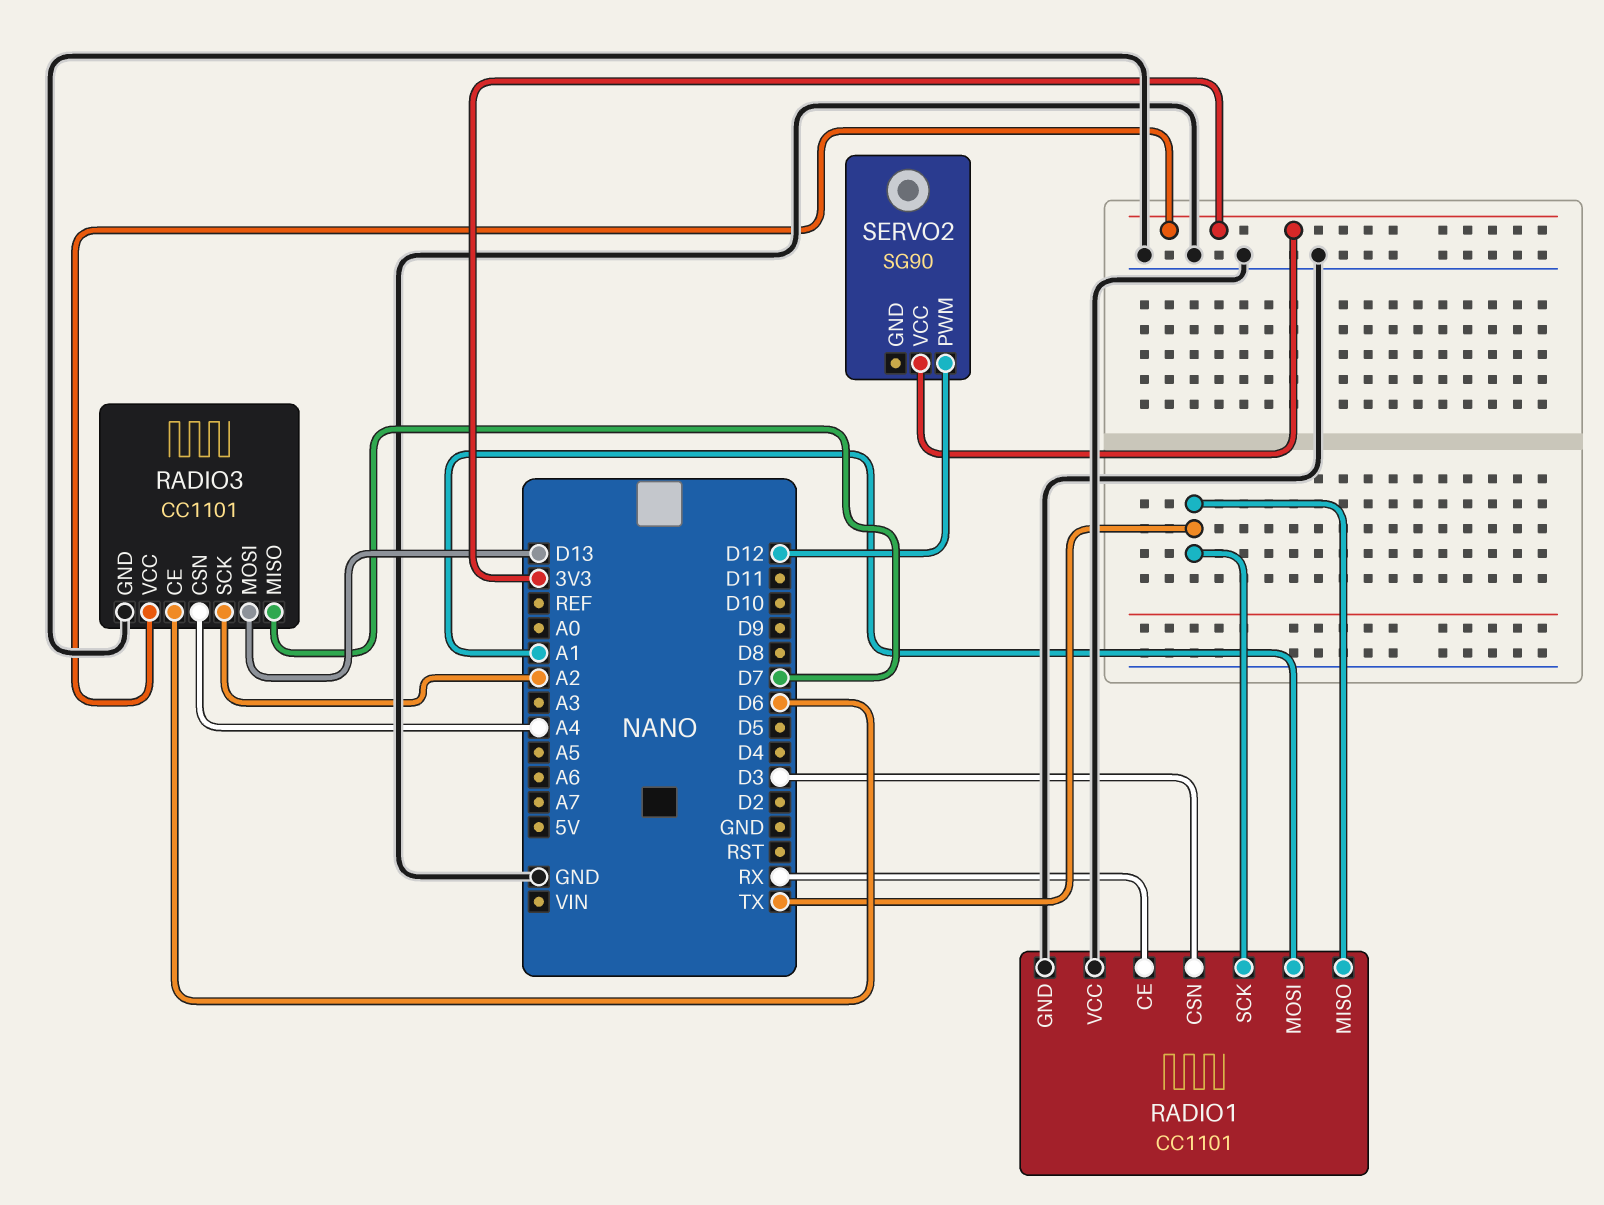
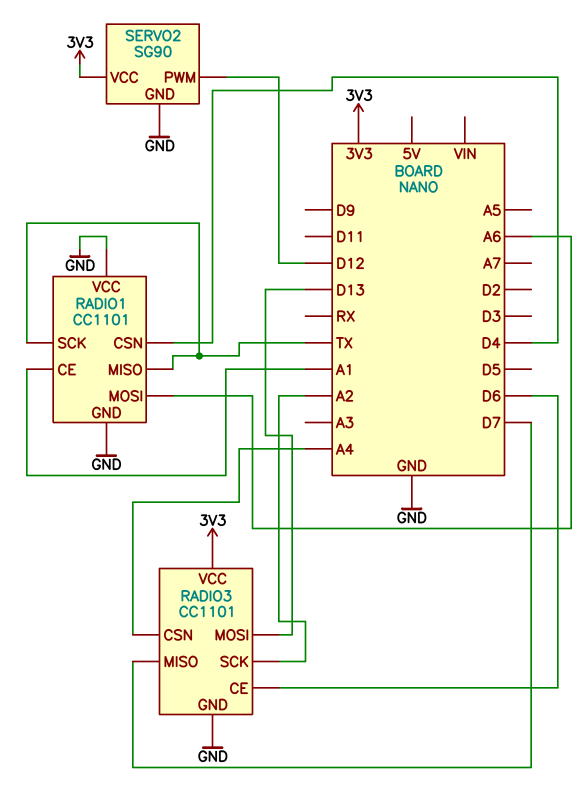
RADIO1 pin CE: RX -> A1
RADIO1 pin CSN: D3 -> D4
RADIO1 pin MOSI: A1 -> A6
SERVO2 pin GND: none -> GND

